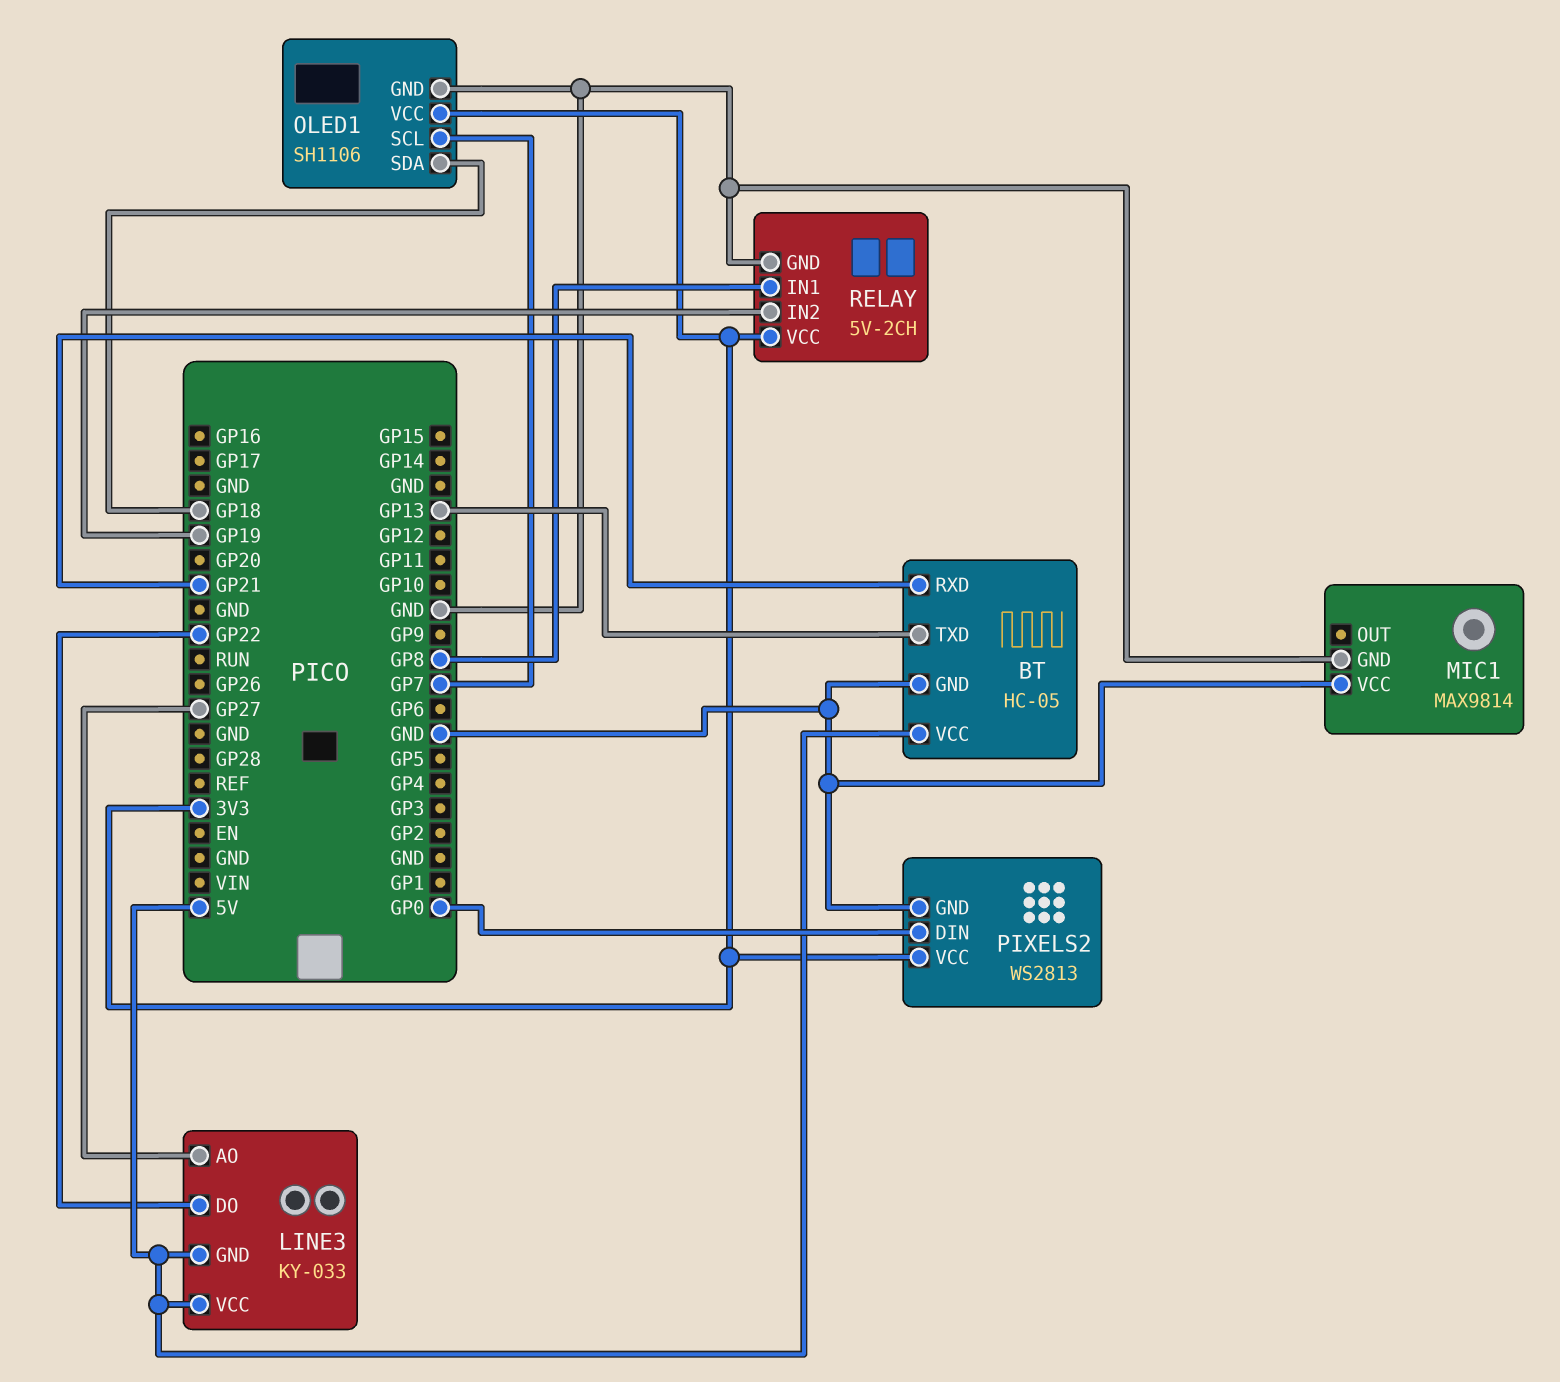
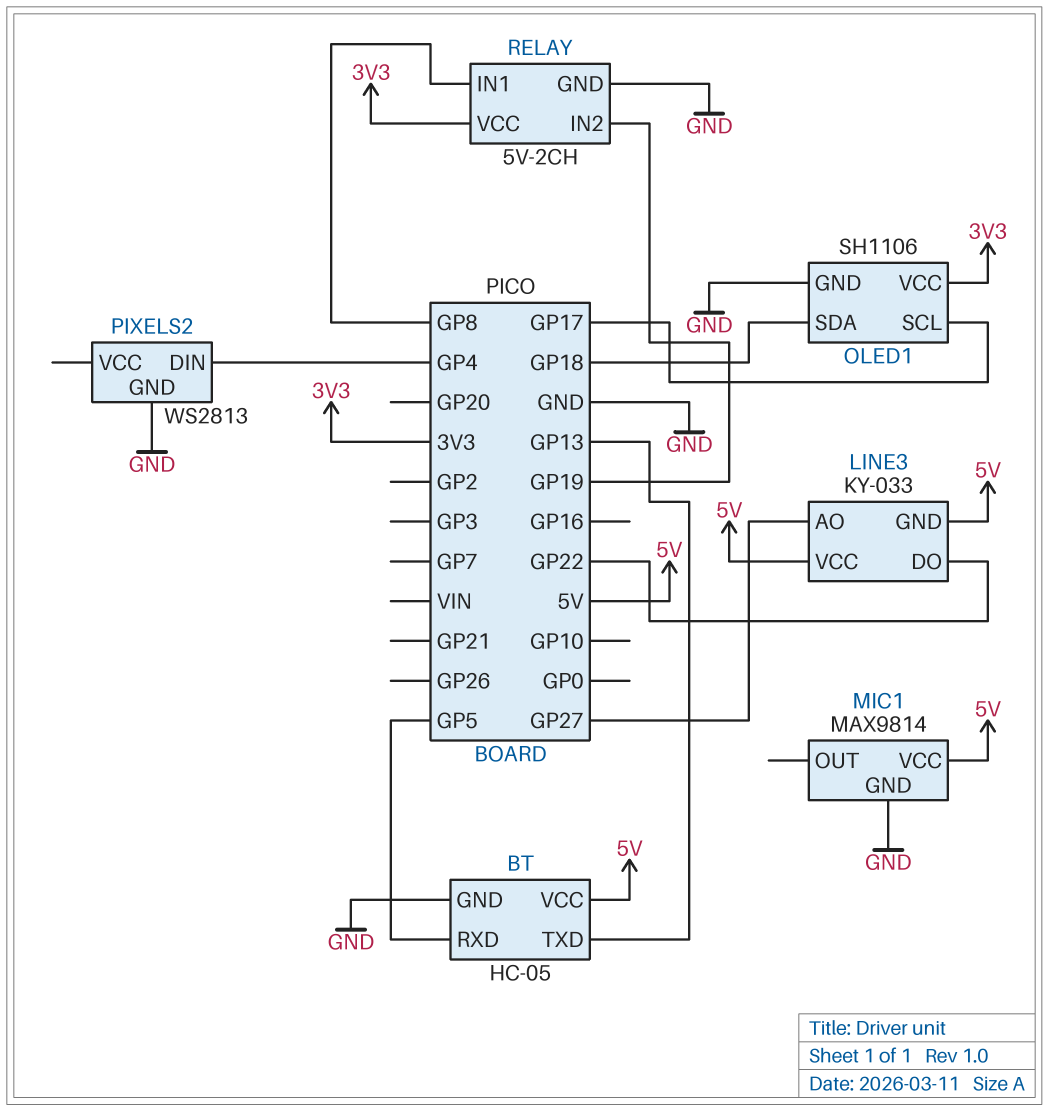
BT pin RXD: GP21 -> GP5
MIC1 pin VCC: GND -> 5V
OLED1 pin SCL: GP7 -> GP17
PIXELS2 pin DIN: GP0 -> GP4
PIXELS2 pin VCC: 3V3 -> none

